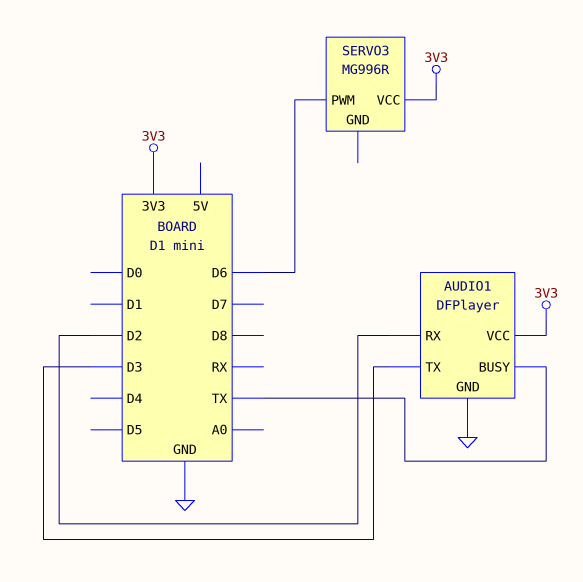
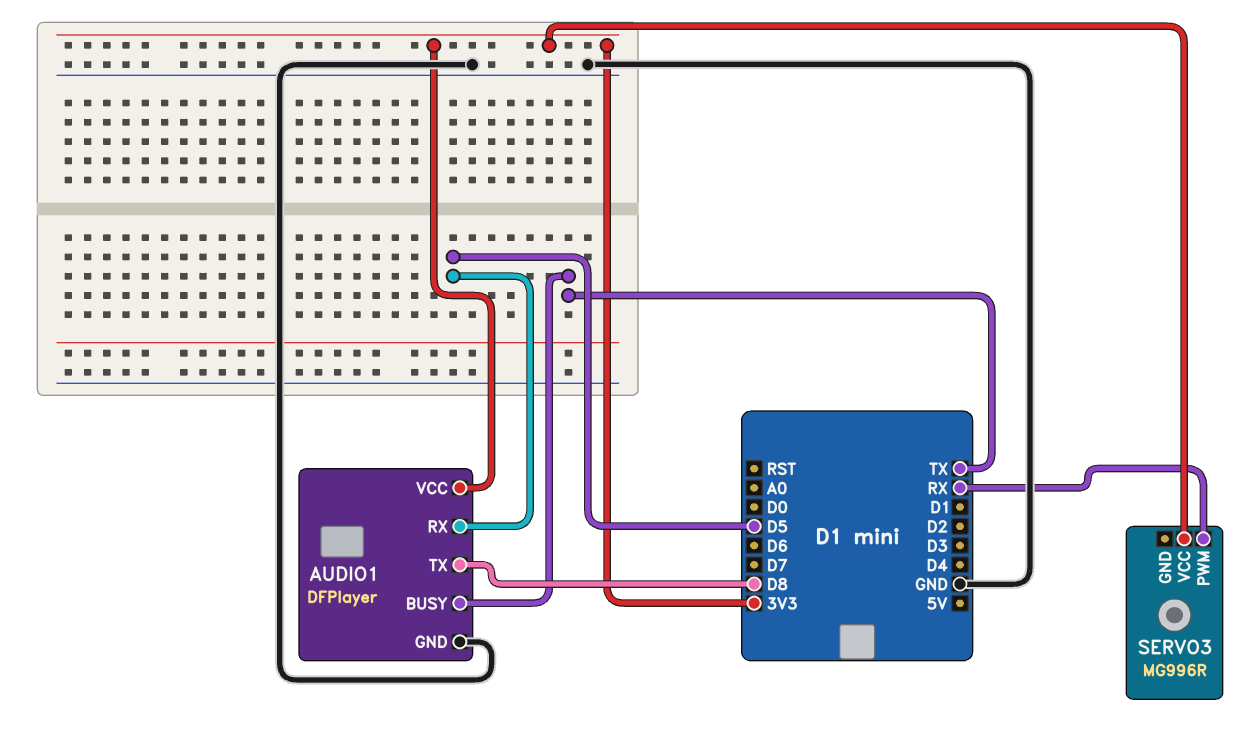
AUDIO1 pin RX: D2 -> D5
AUDIO1 pin TX: D3 -> D8
SERVO3 pin PWM: D6 -> RX

